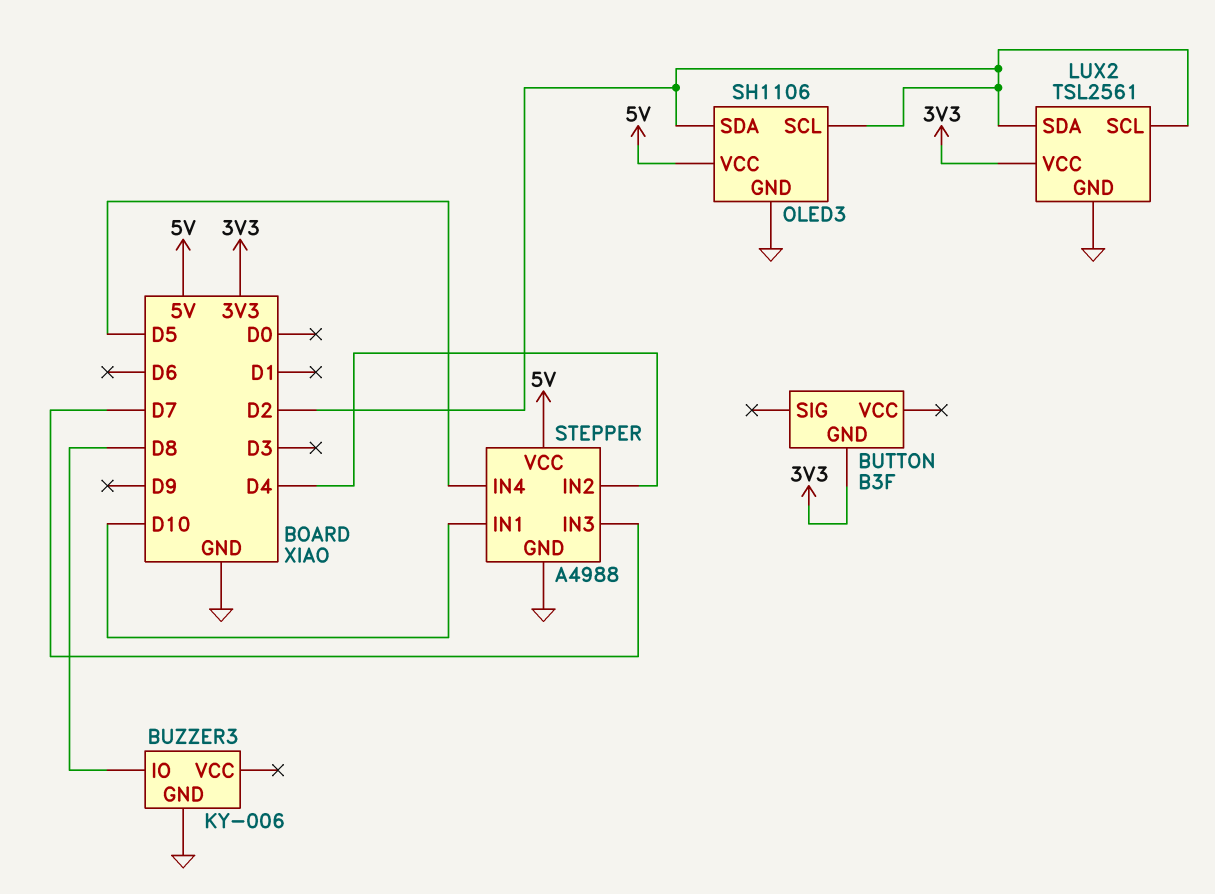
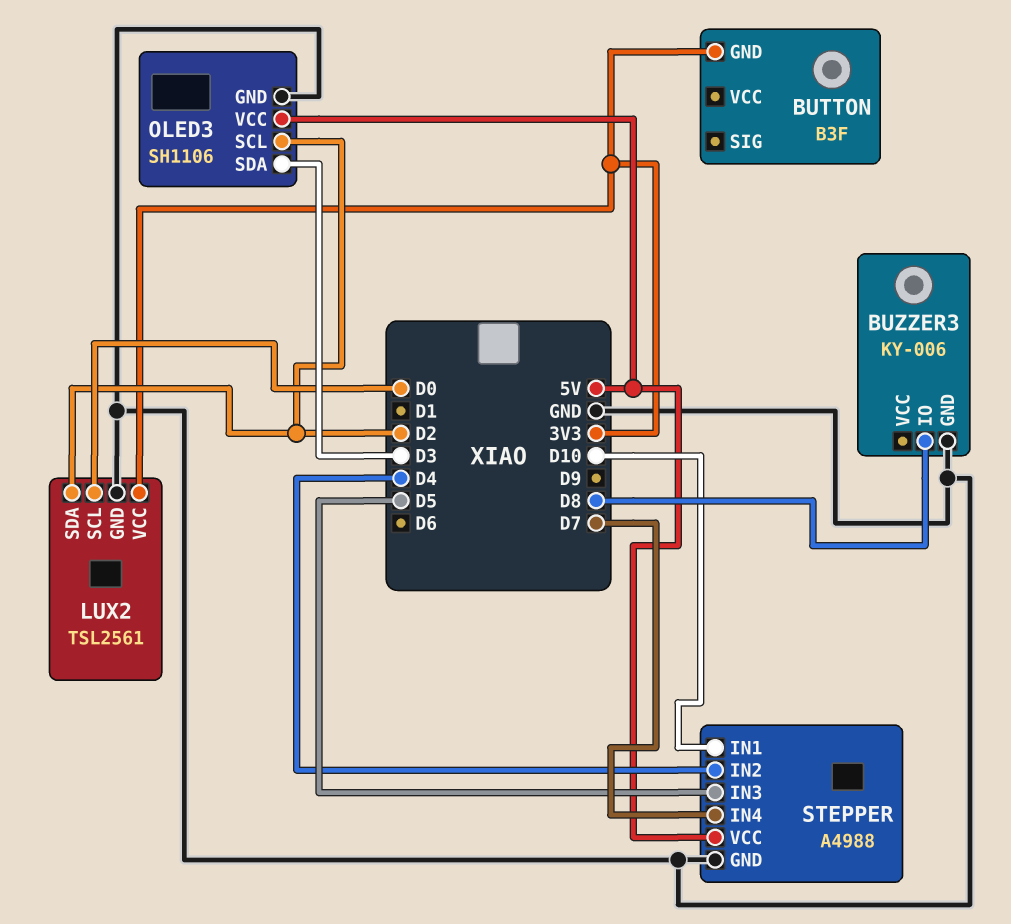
LUX2 pin SCL: D2 -> D0
OLED3 pin SDA: D2 -> D3
STEPPER pin IN3: D7 -> D5
STEPPER pin IN4: D5 -> D7

